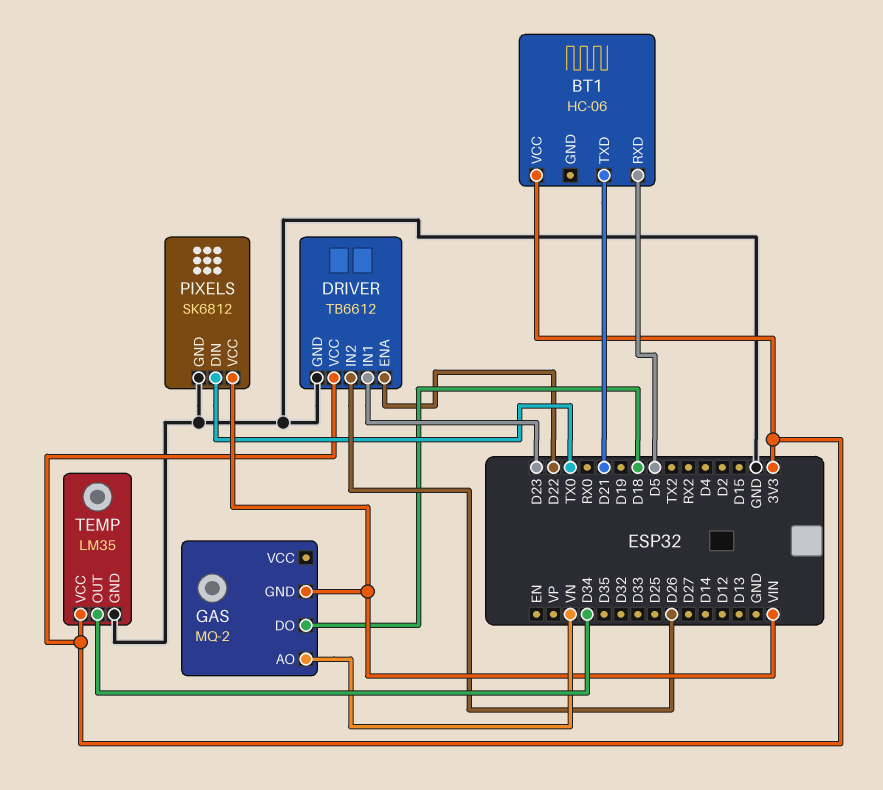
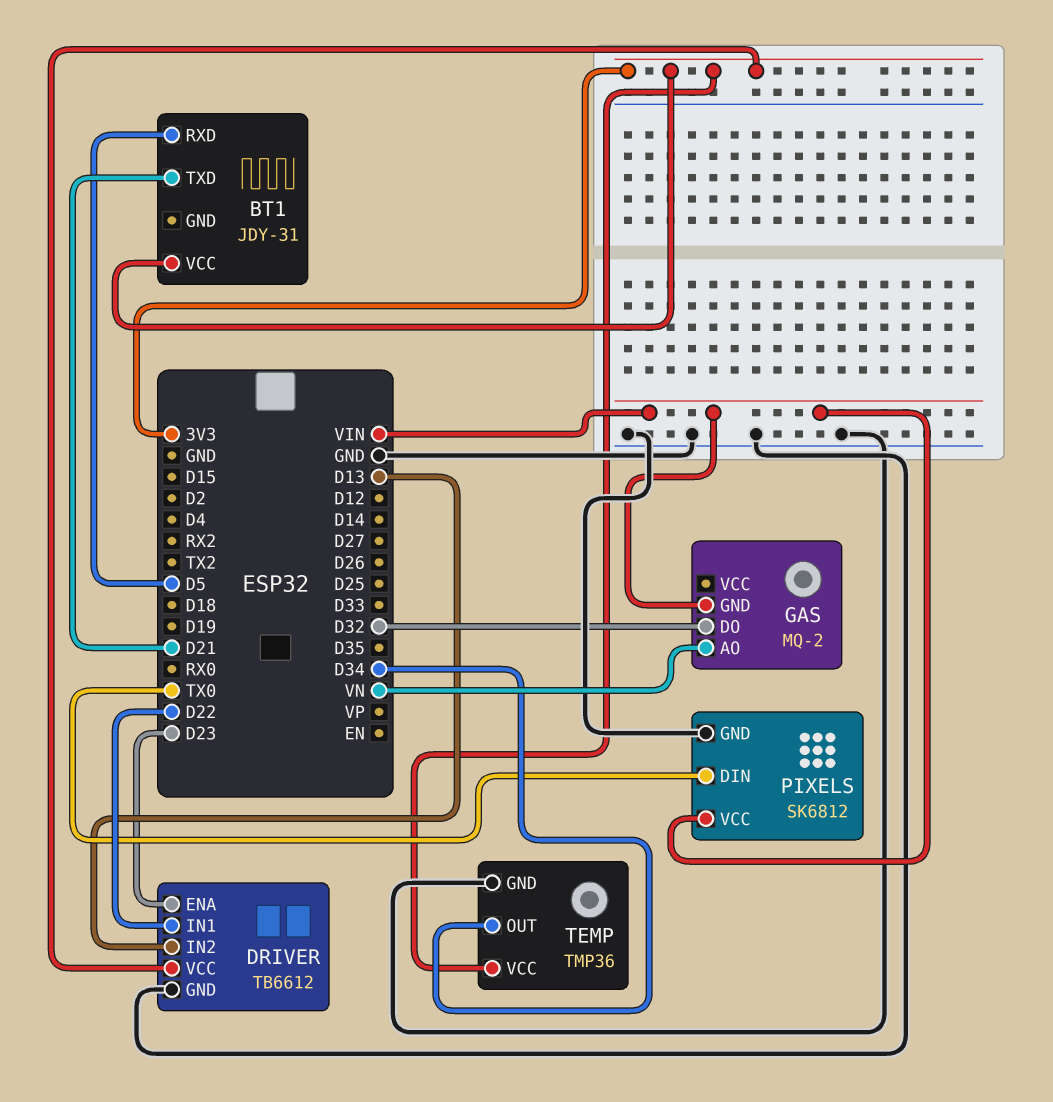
BT1: HC-06 -> JDY-31
DRIVER pin ENA: D22 -> D23
DRIVER pin IN1: D23 -> D22
DRIVER pin IN2: D26 -> D13
GAS pin DO: D18 -> D32
TEMP: LM35 -> TMP36

